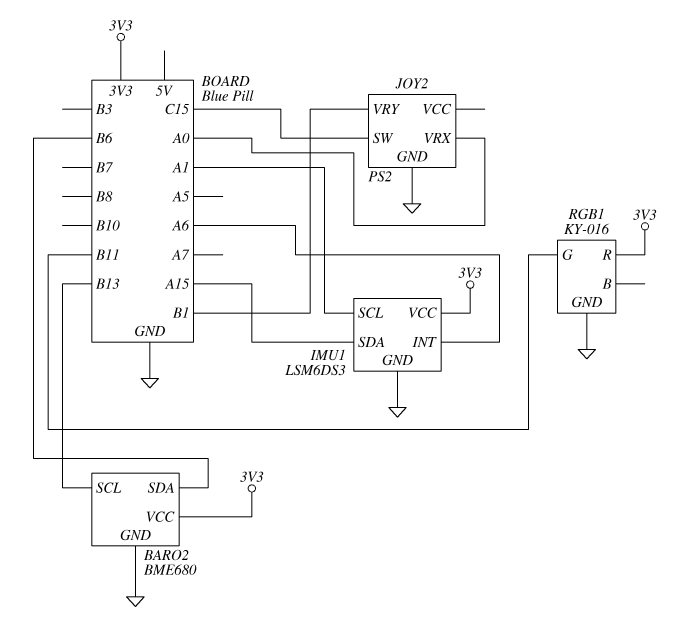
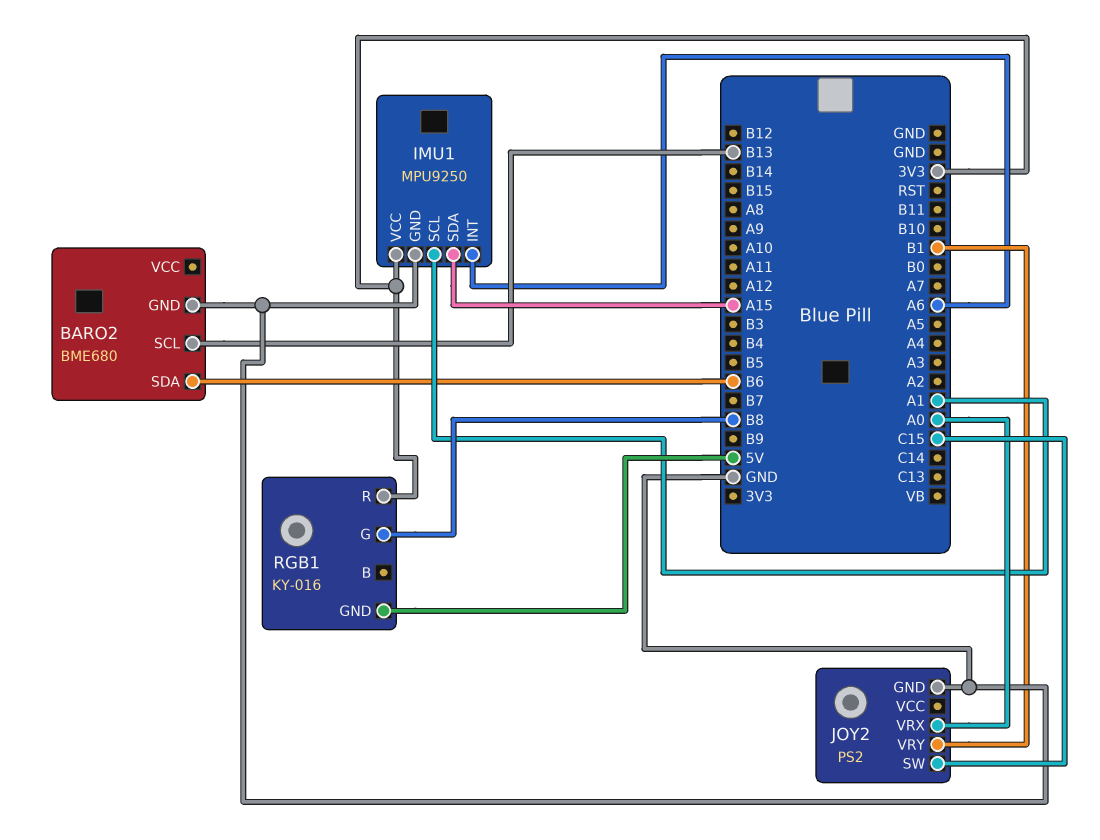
BARO2 pin VCC: 3V3 -> none
IMU1: LSM6DS3 -> MPU9250
RGB1 pin G: B11 -> B8
RGB1 pin GND: GND -> 5V

